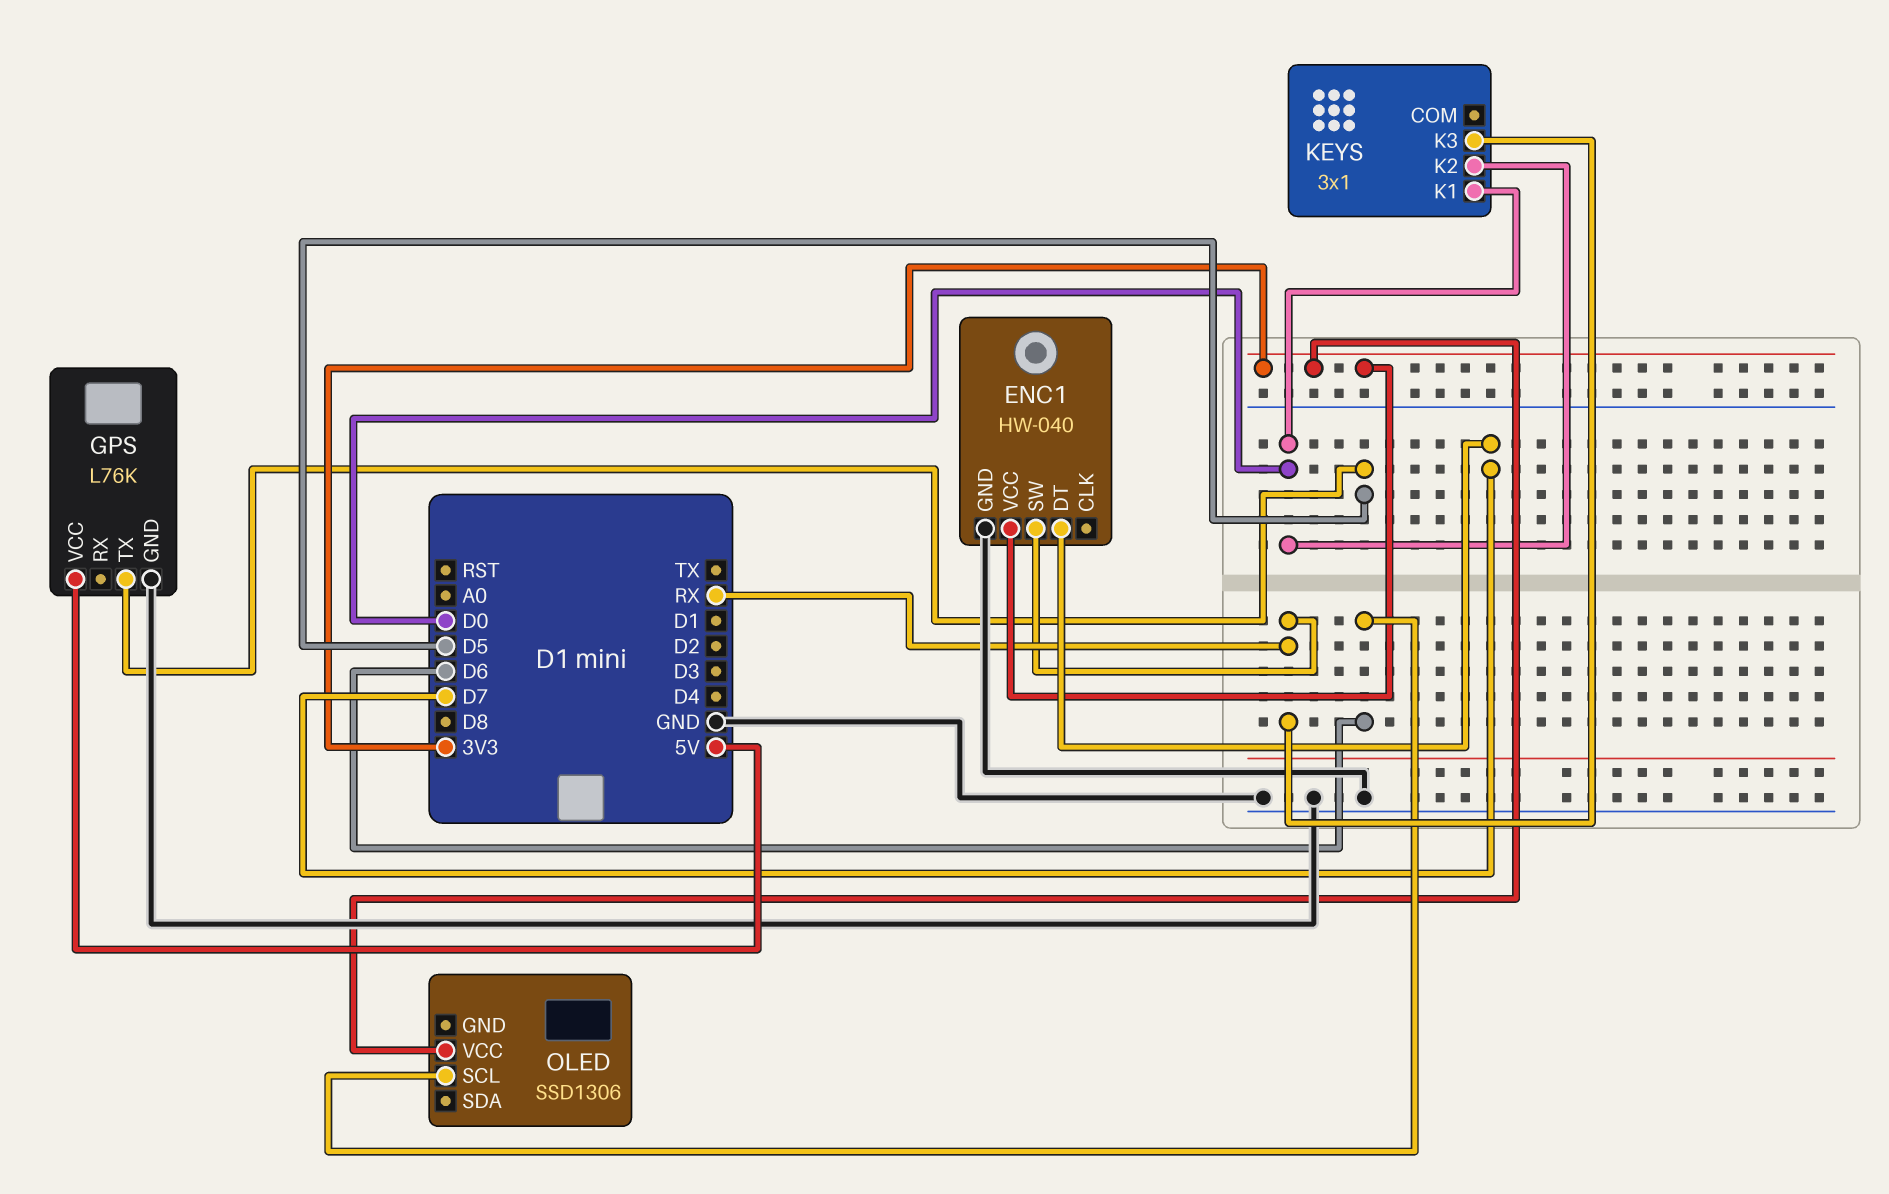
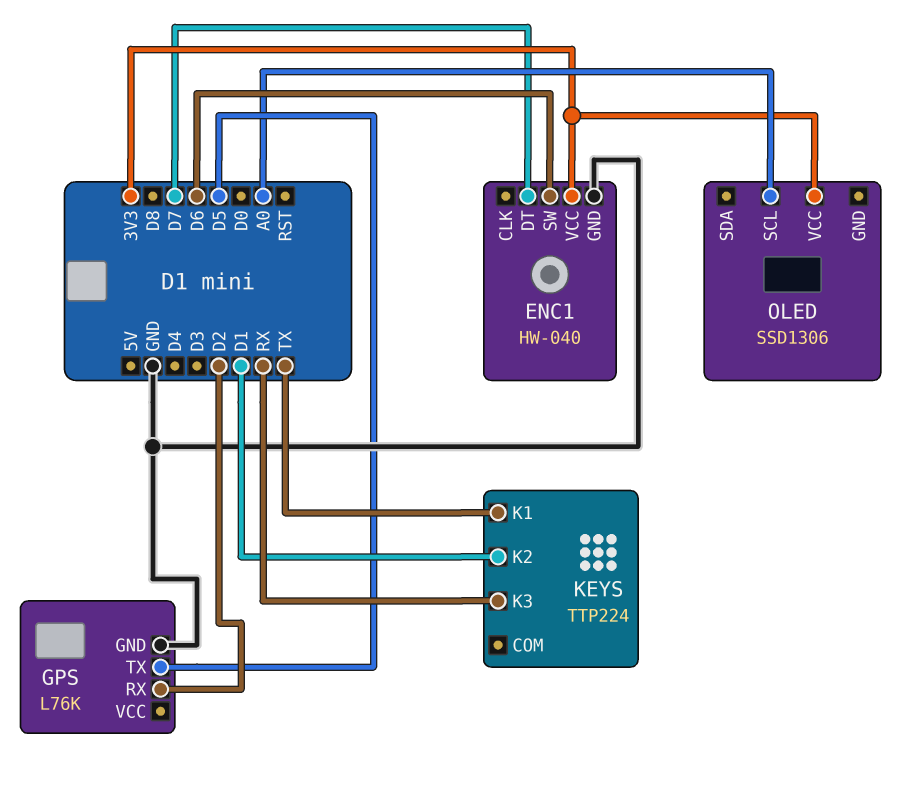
ENC1 pin SW: RX -> D6
GPS pin RX: none -> D2
GPS pin VCC: 5V -> none
KEYS: 3x1 -> TTP224
KEYS pin K1: D0 -> TX
KEYS pin K2: D0 -> D1
OLED pin SCL: D6 -> A0

